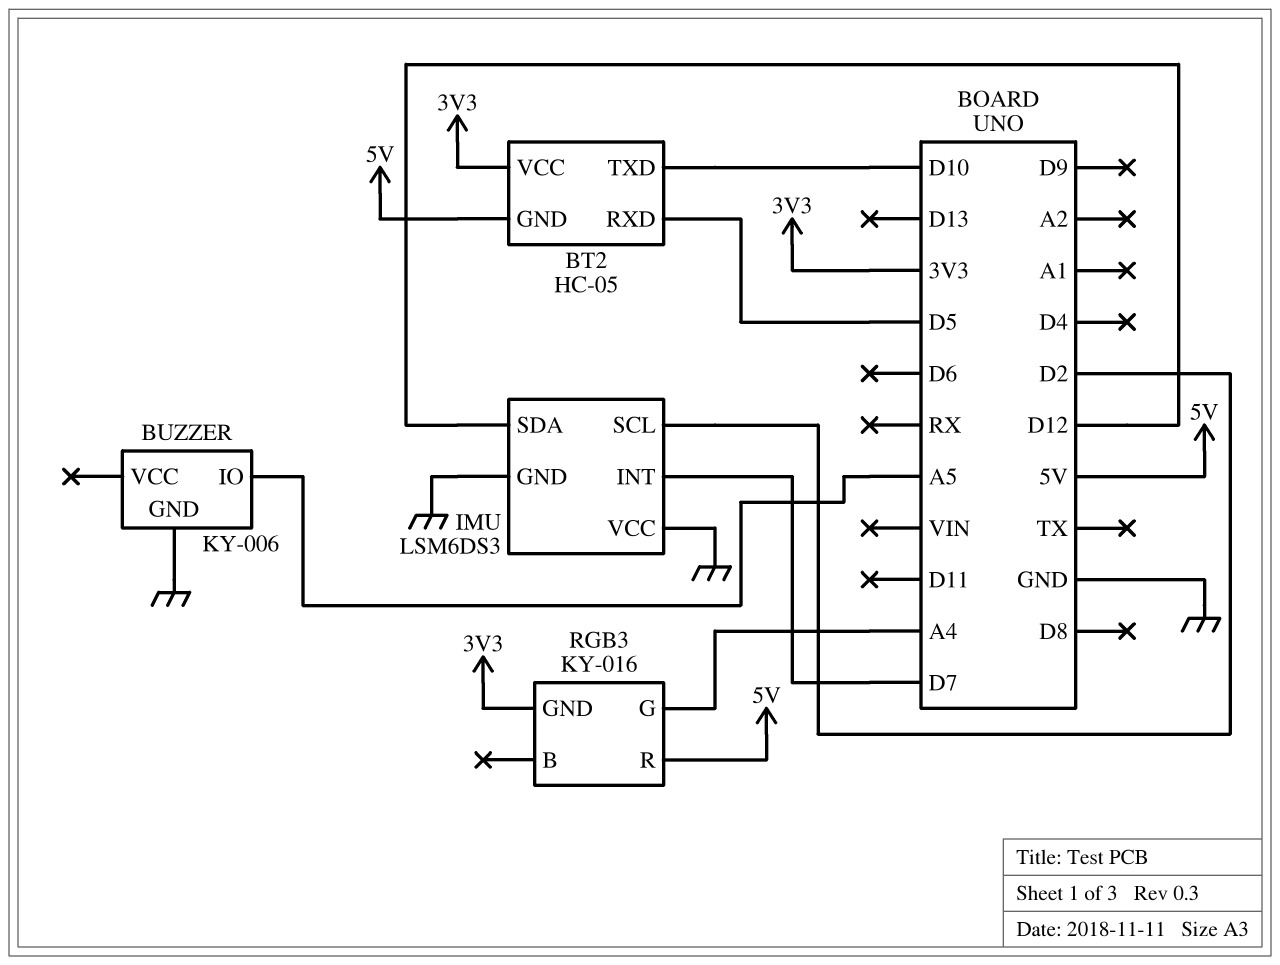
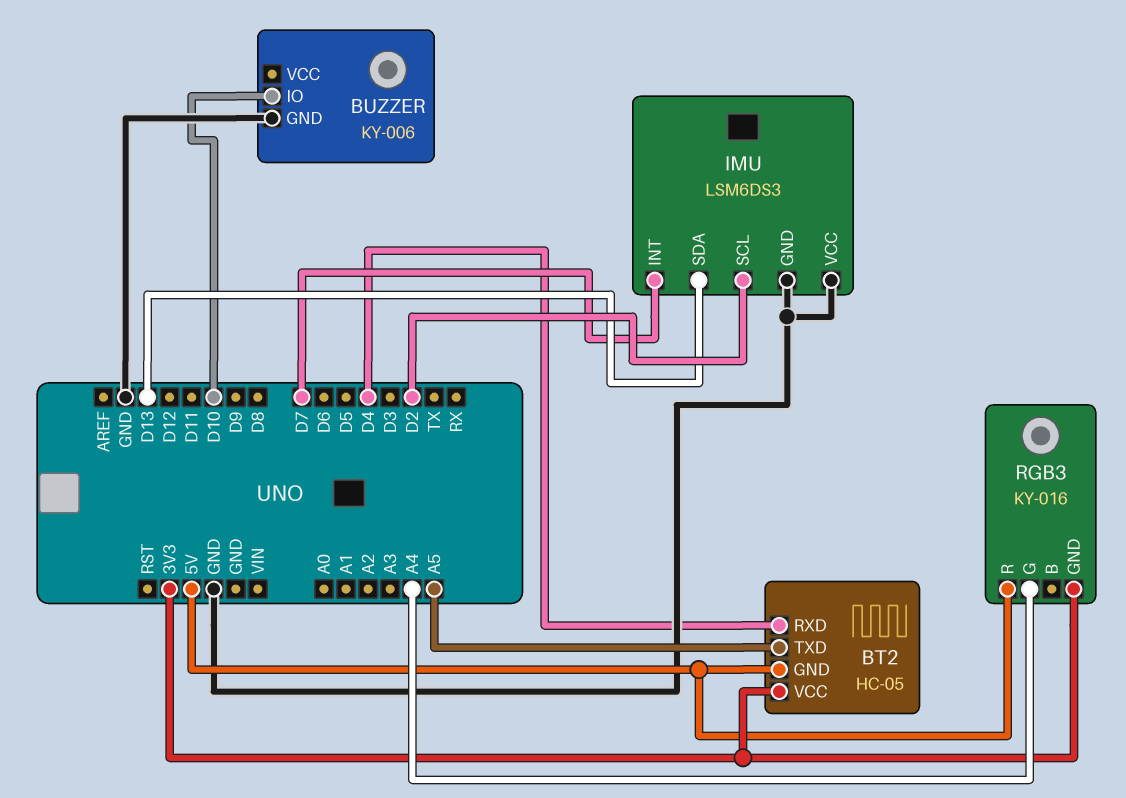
BT2 pin RXD: D5 -> D4
BT2 pin TXD: D10 -> A5
BUZZER pin IO: A5 -> D10
IMU pin SDA: D12 -> D13

